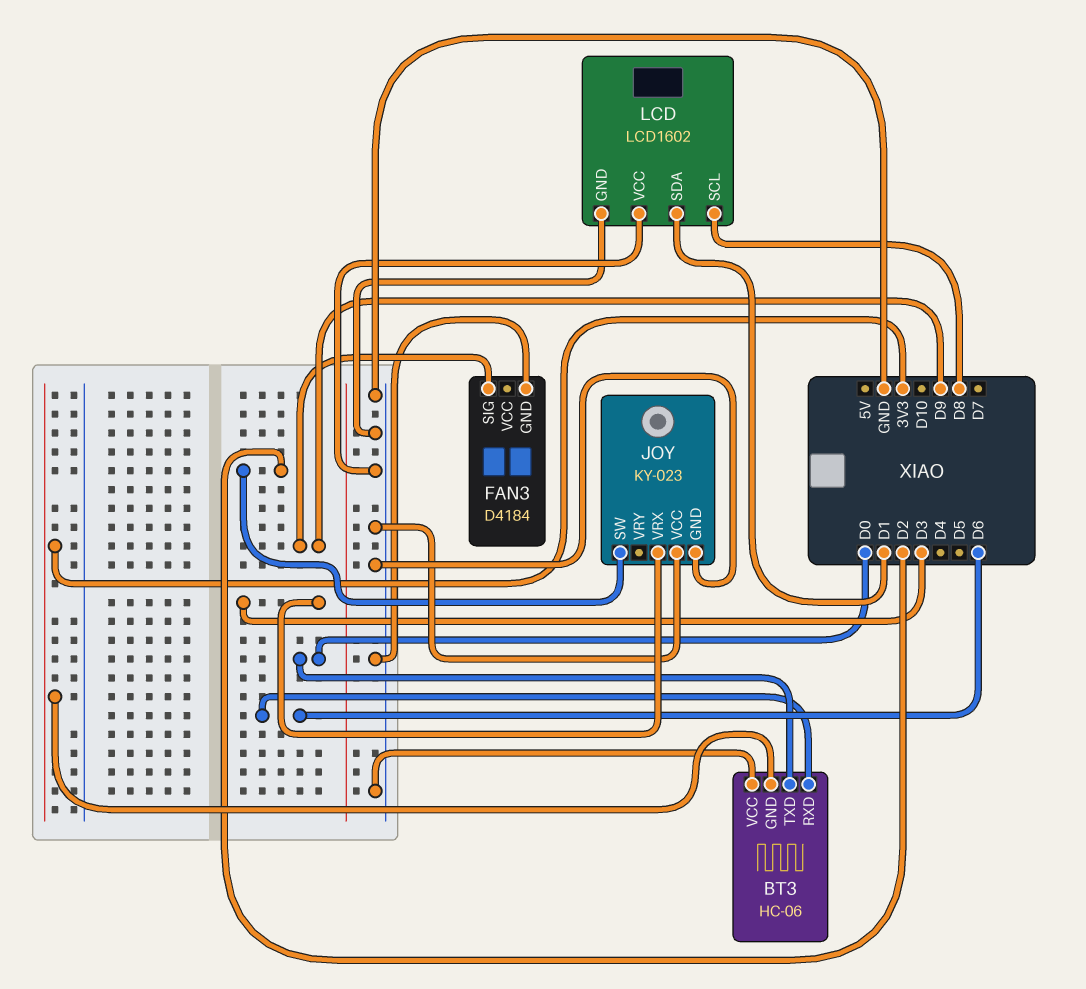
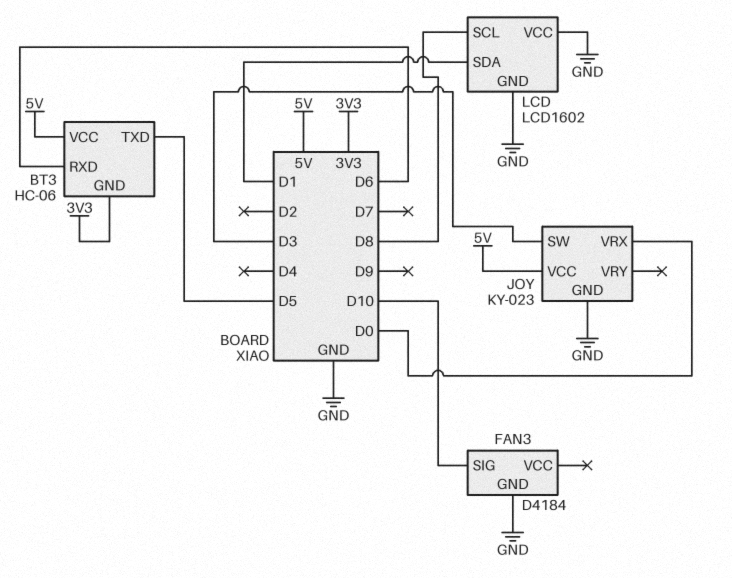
BT3 pin TXD: D0 -> D5
BT3 pin VCC: GND -> 5V
FAN3 pin SIG: D9 -> D10
JOY pin SW: D2 -> D3
JOY pin VCC: GND -> 5V
JOY pin VRX: D3 -> D0

